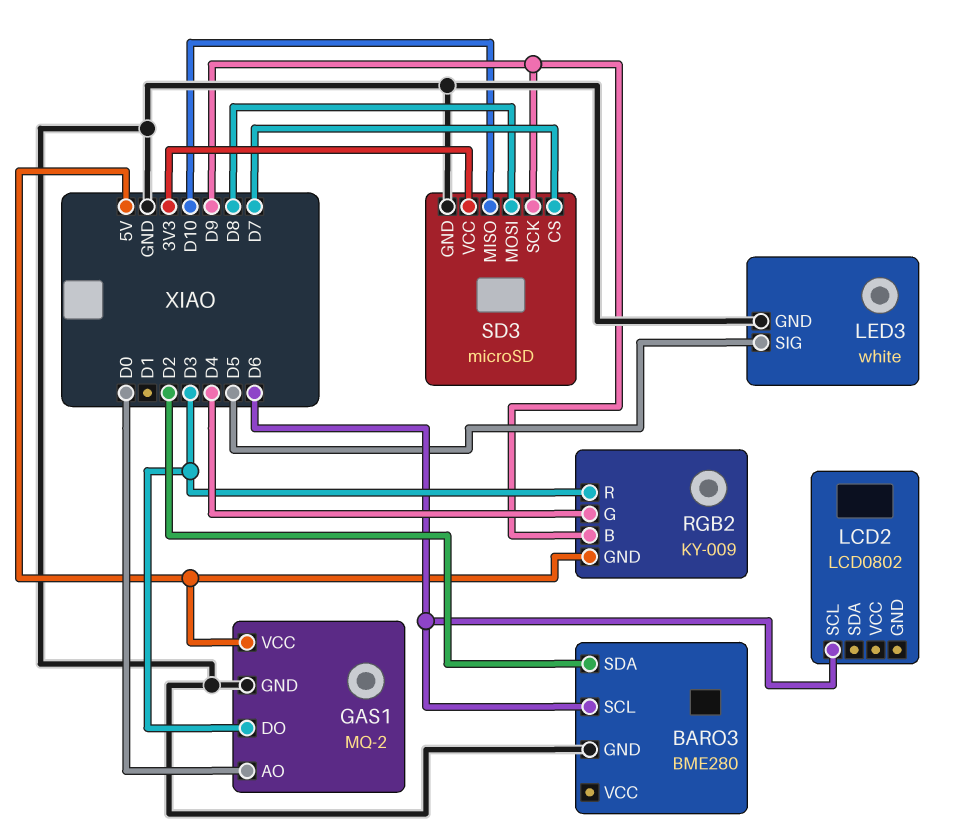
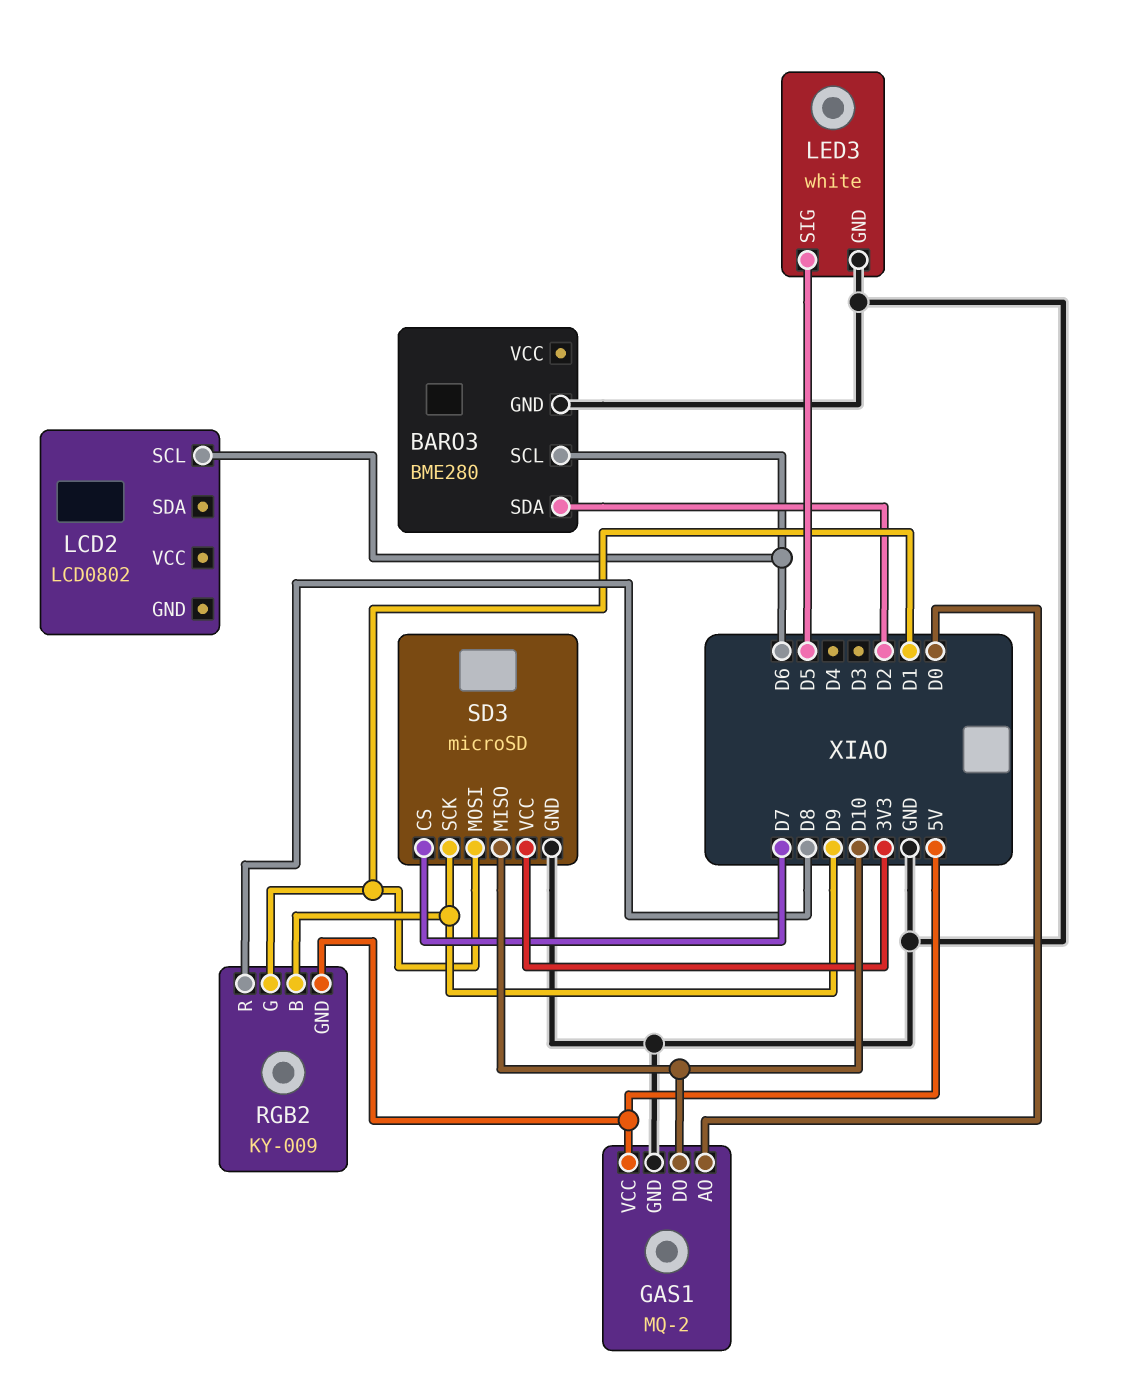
GAS1 pin DO: D3 -> D10
RGB2 pin G: D4 -> D1
RGB2 pin R: D3 -> D8
SD3 pin MOSI: D8 -> D1

